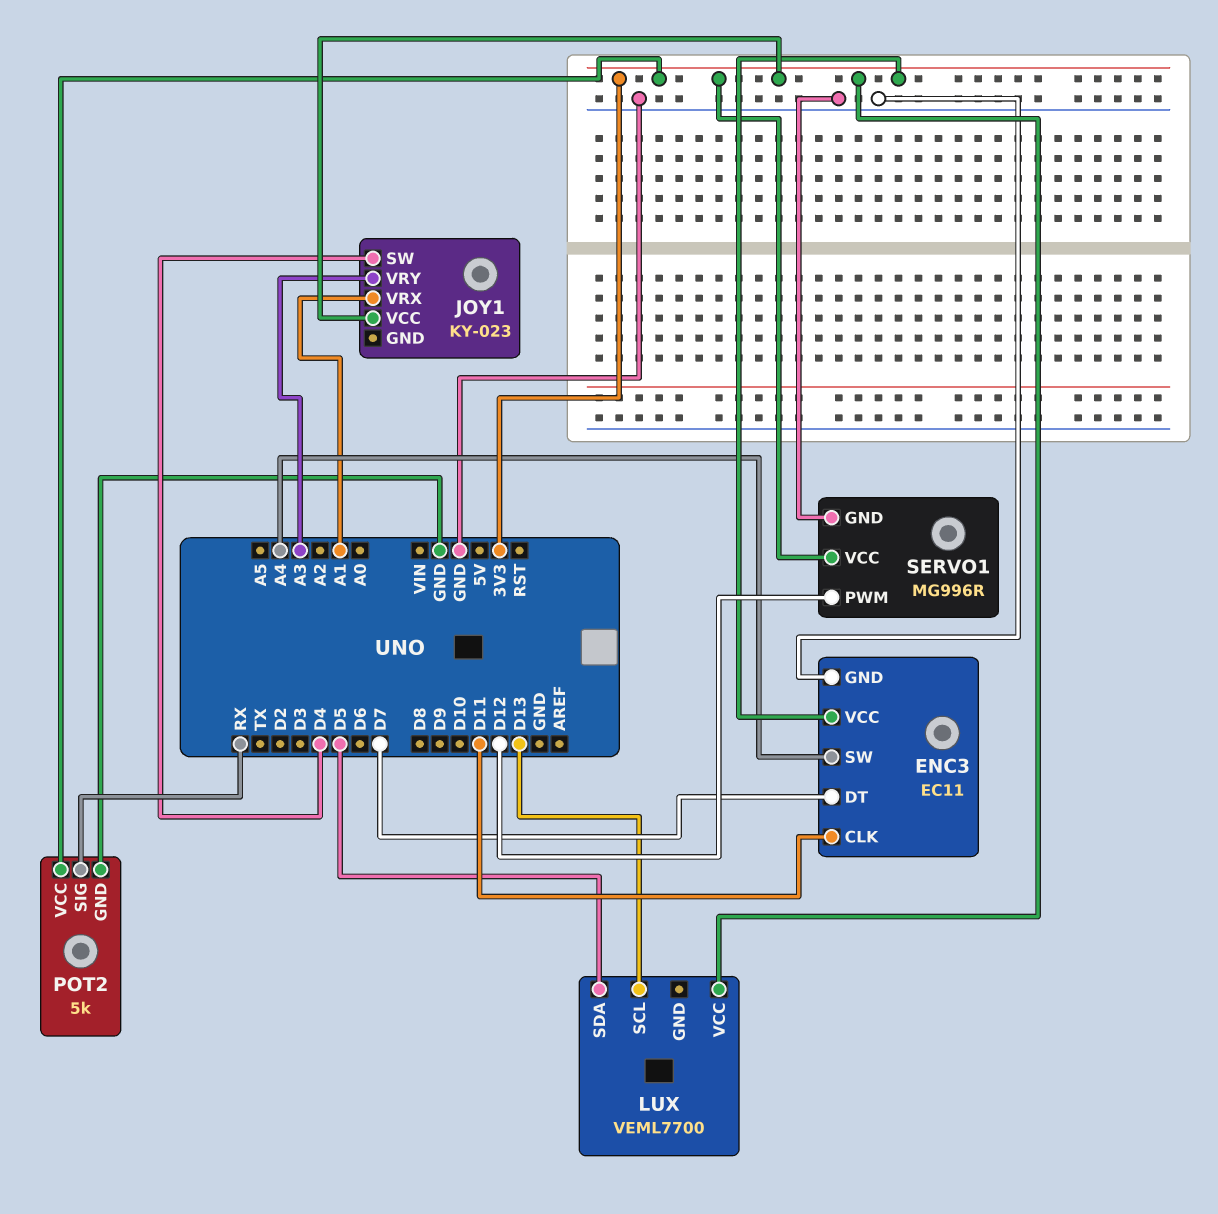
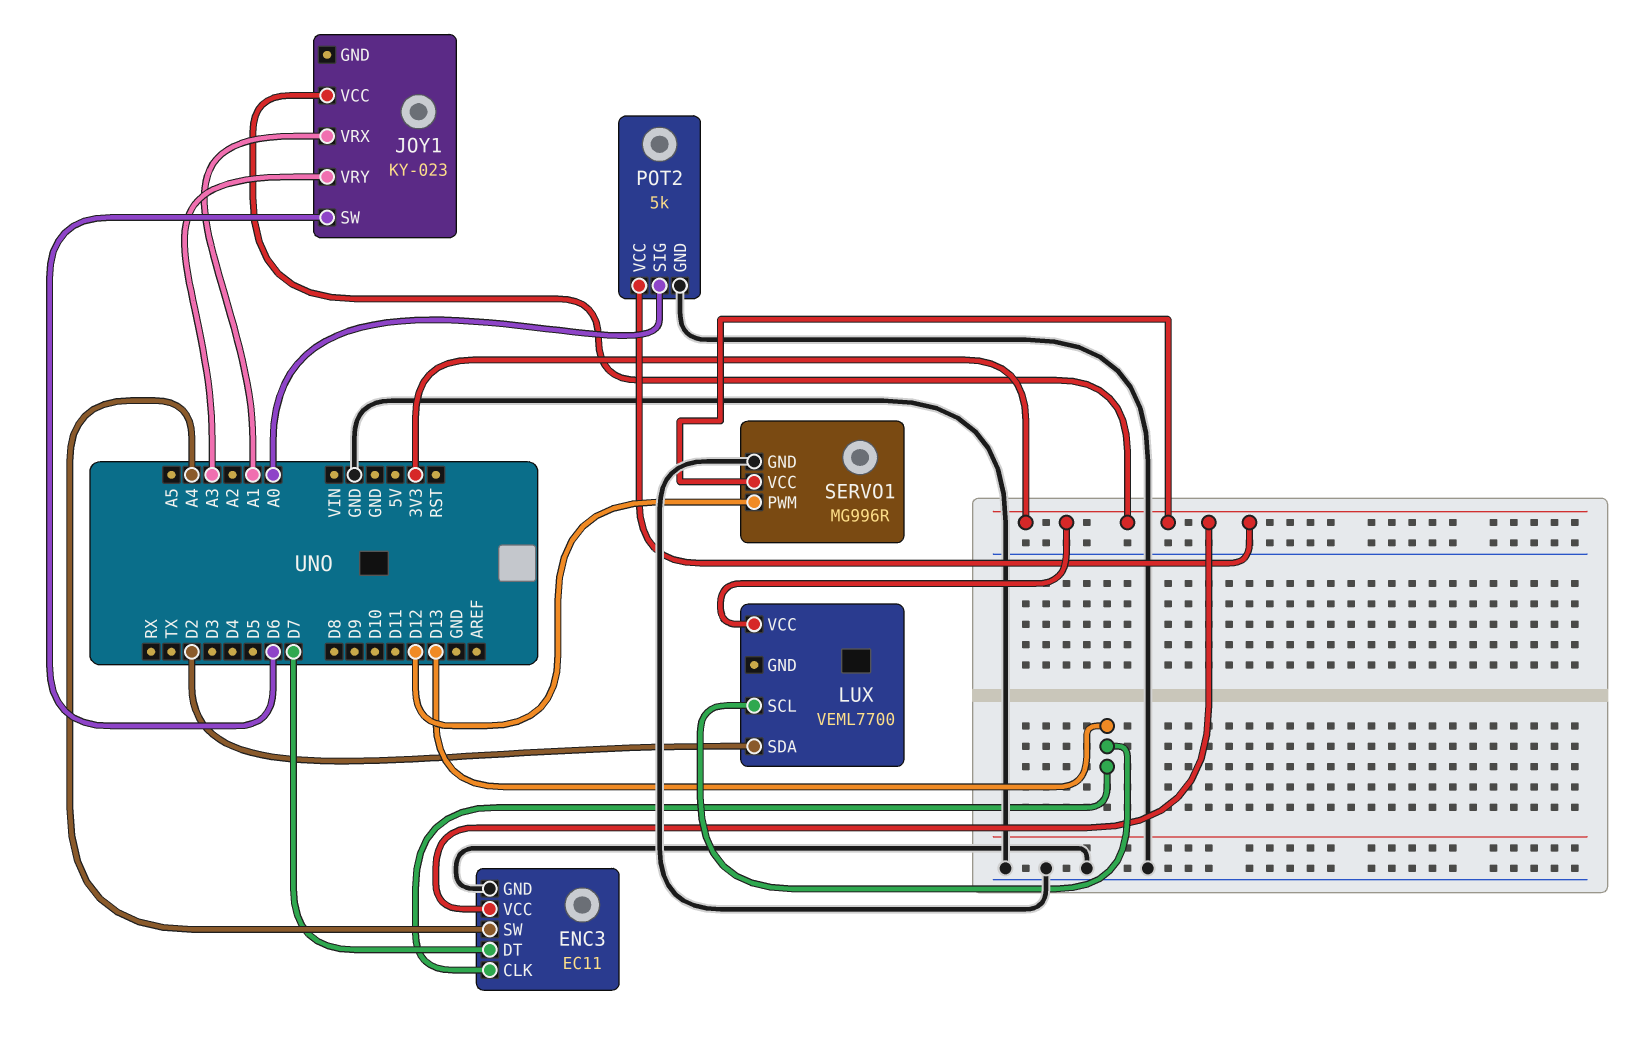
ENC3 pin CLK: D11 -> D13
JOY1 pin SW: D4 -> D6
LUX pin SDA: D5 -> D2
POT2 pin SIG: RX -> A0

